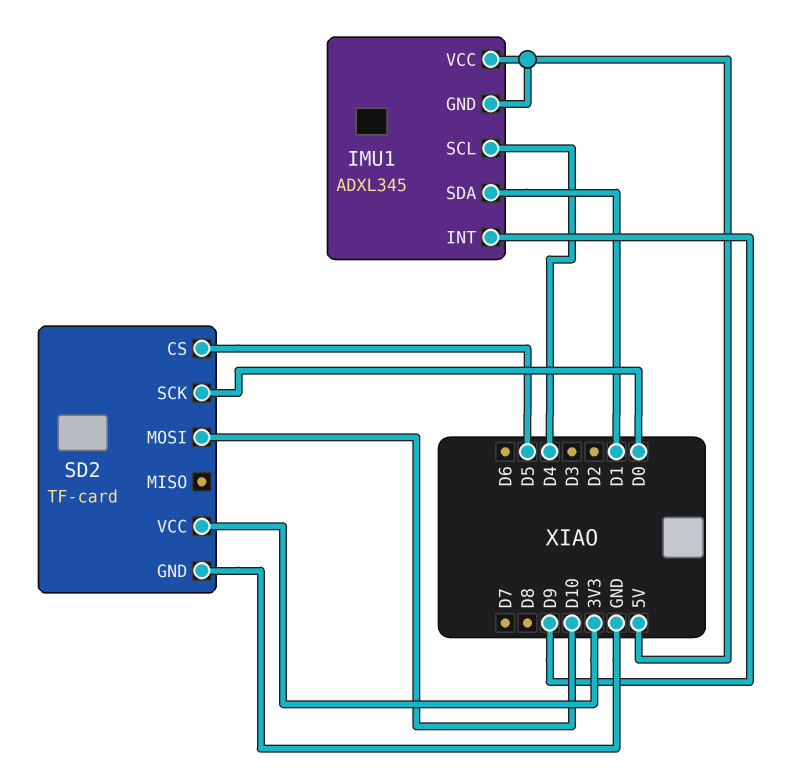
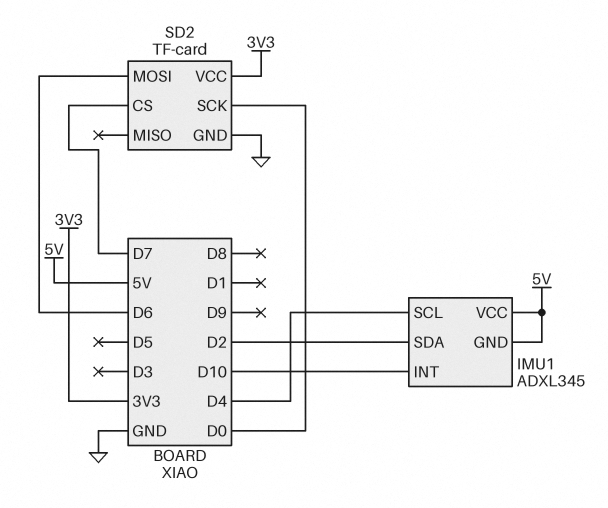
IMU1 pin INT: D9 -> D10
IMU1 pin SDA: D1 -> D2
SD2 pin CS: D5 -> D7
SD2 pin MOSI: D10 -> D6

